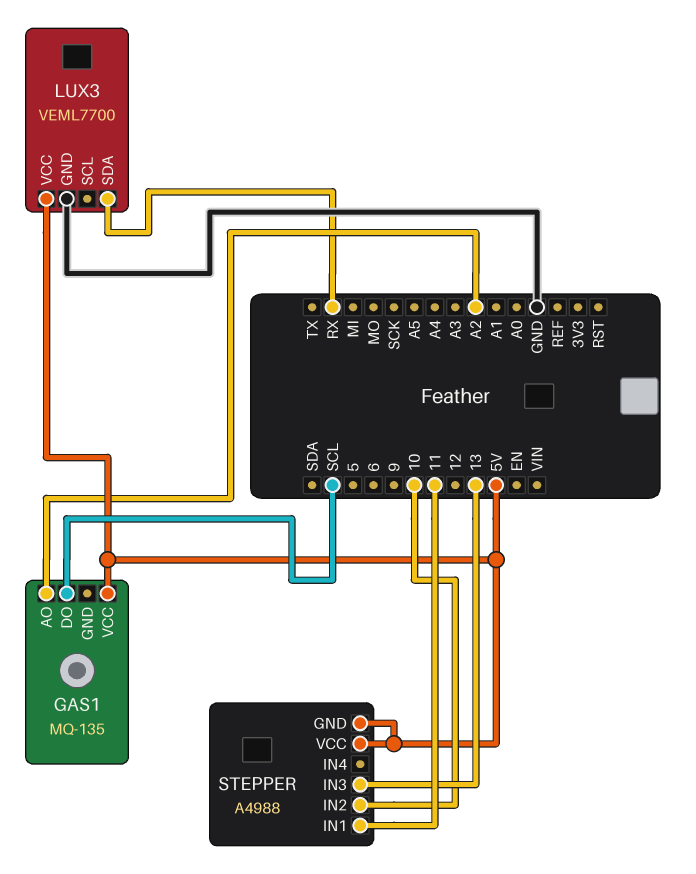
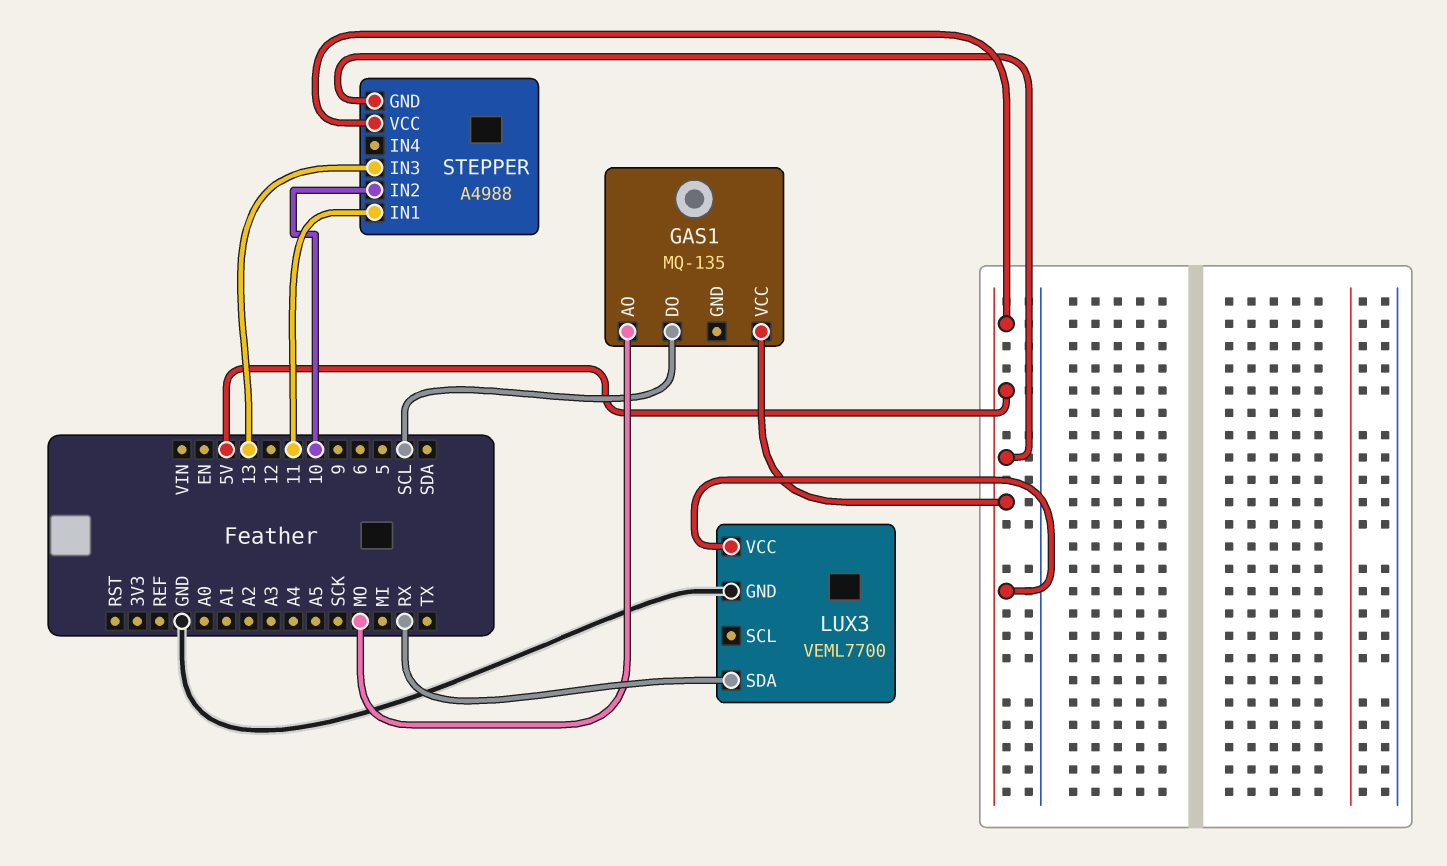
GAS1 pin AO: A2 -> MO

